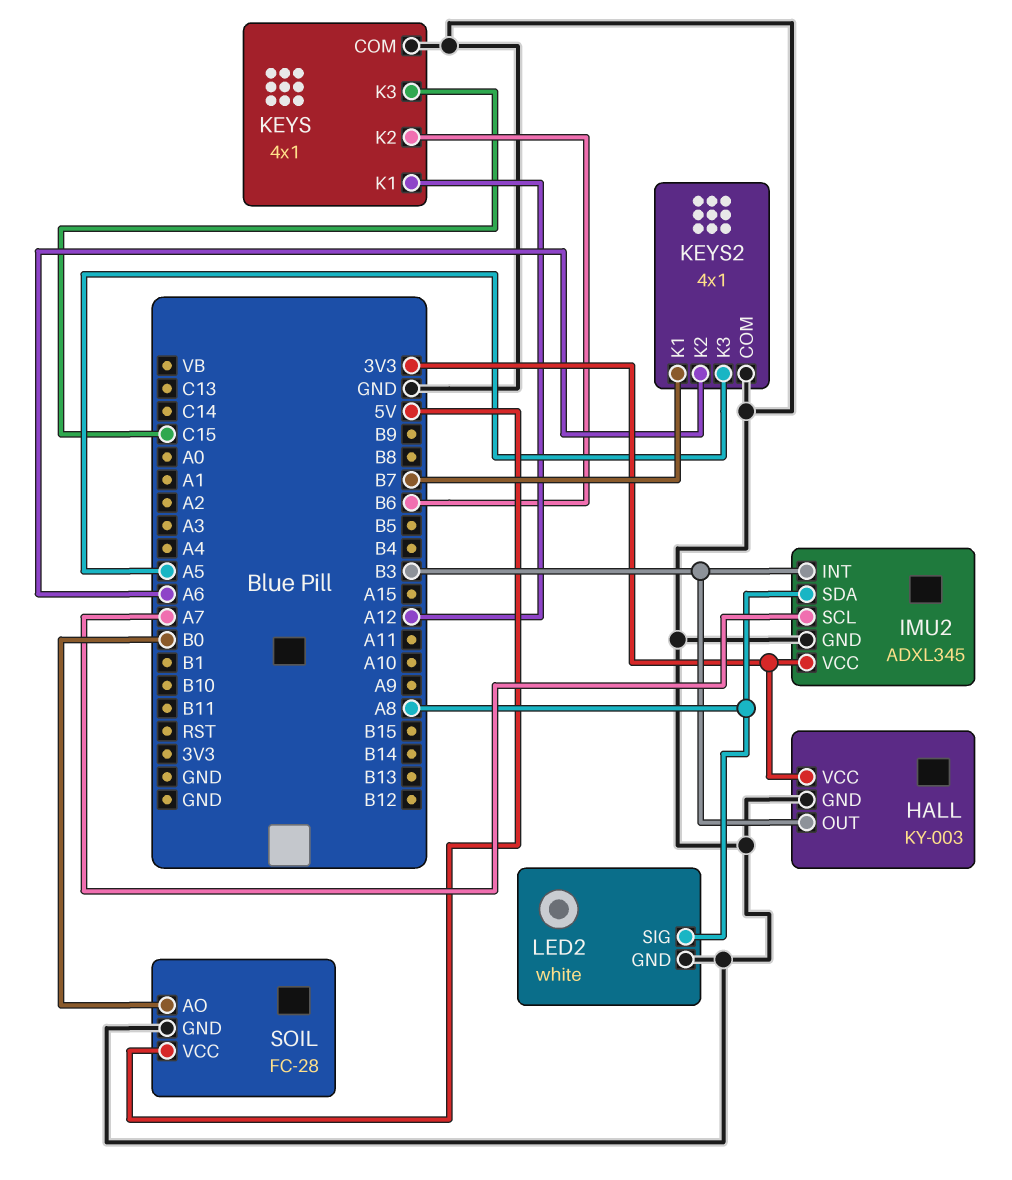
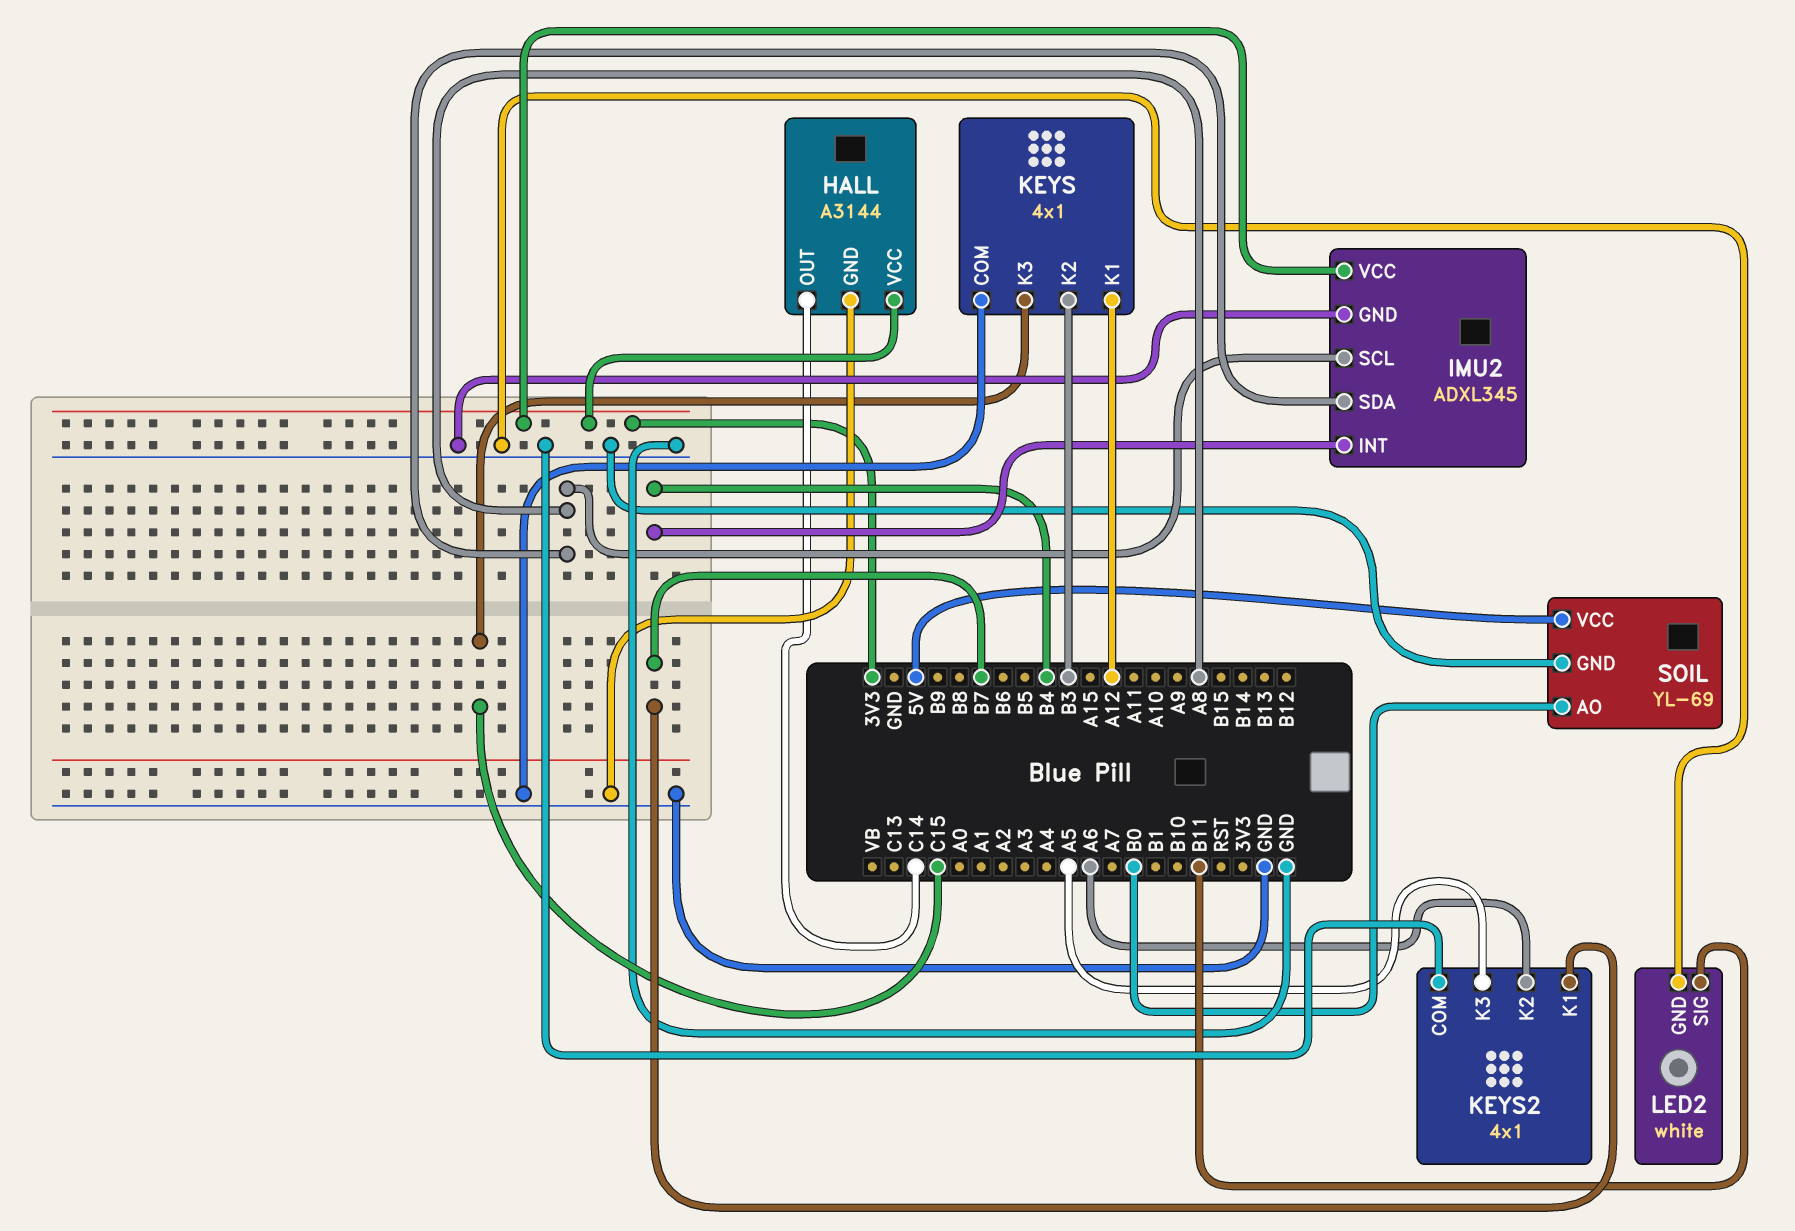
HALL: KY-003 -> A3144
HALL pin OUT: B3 -> C14
IMU2 pin INT: B3 -> B4
IMU2 pin SCL: A7 -> A8
KEYS pin K2: B6 -> B3
LED2 pin SIG: A8 -> B11
SOIL: FC-28 -> YL-69

